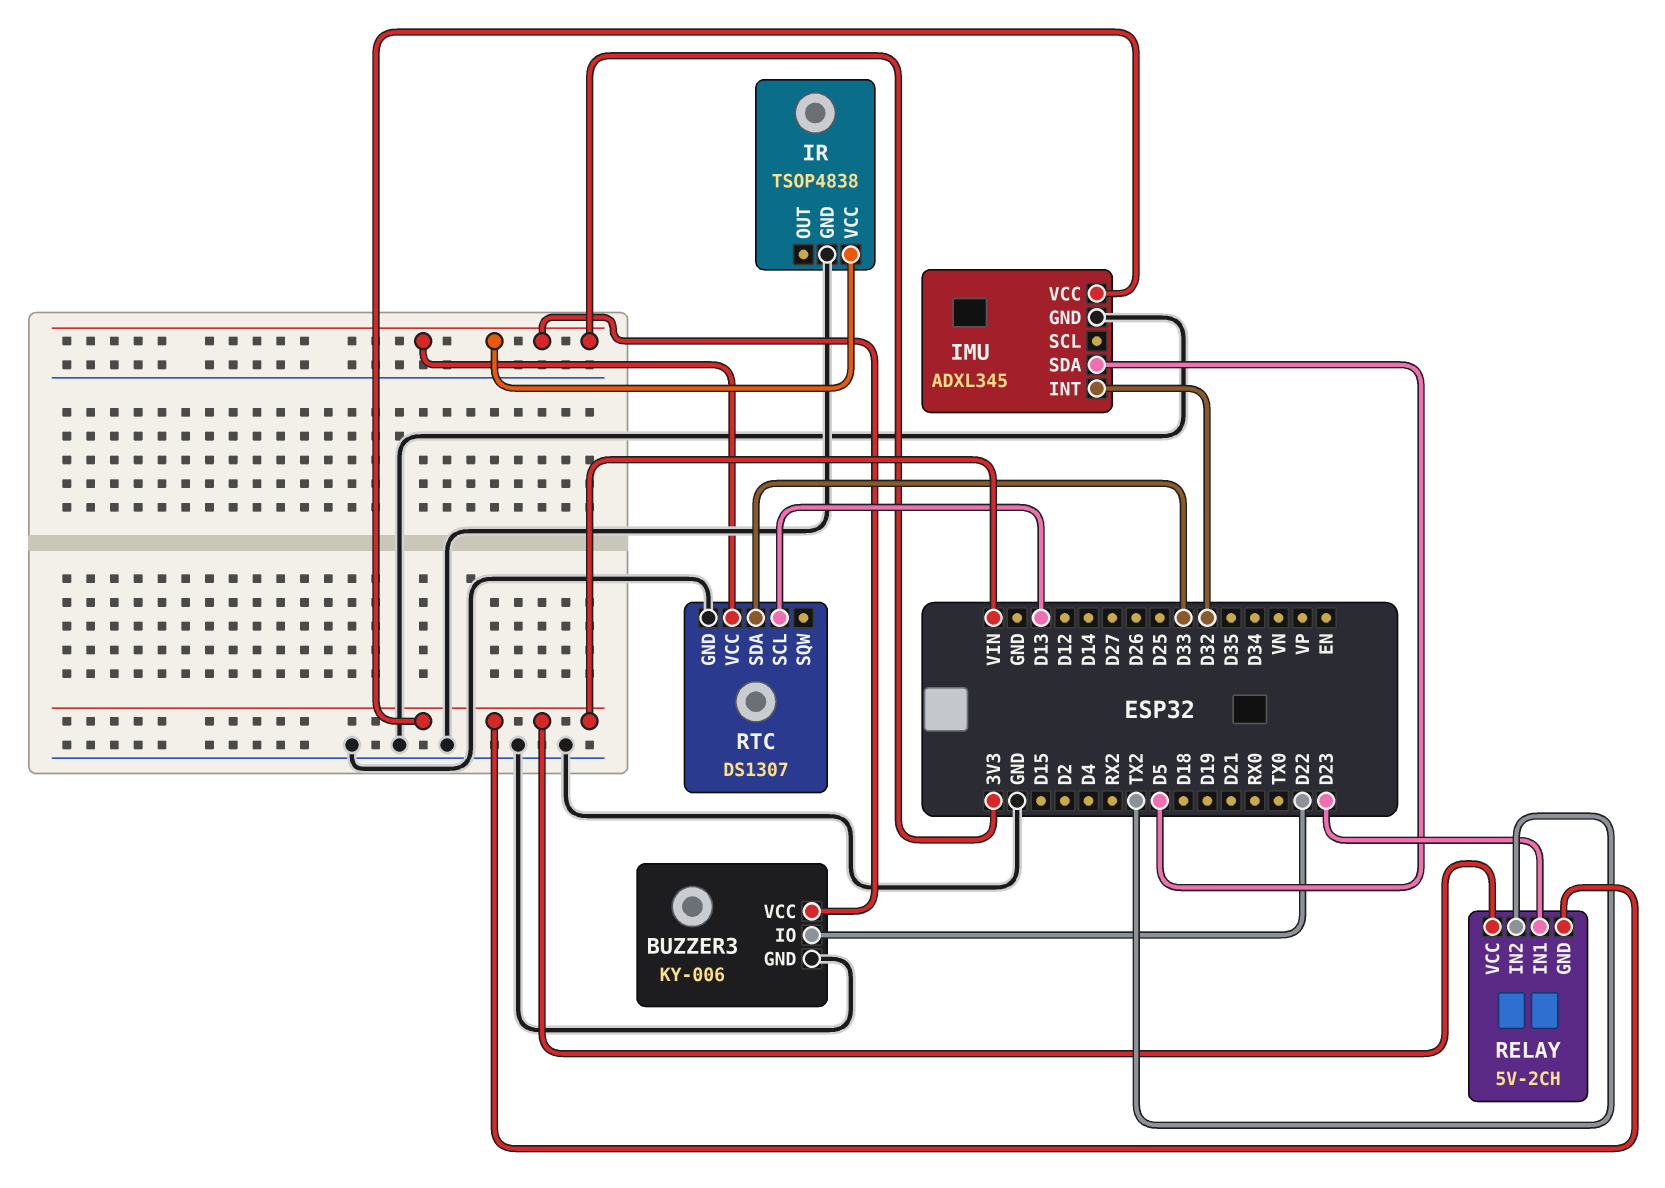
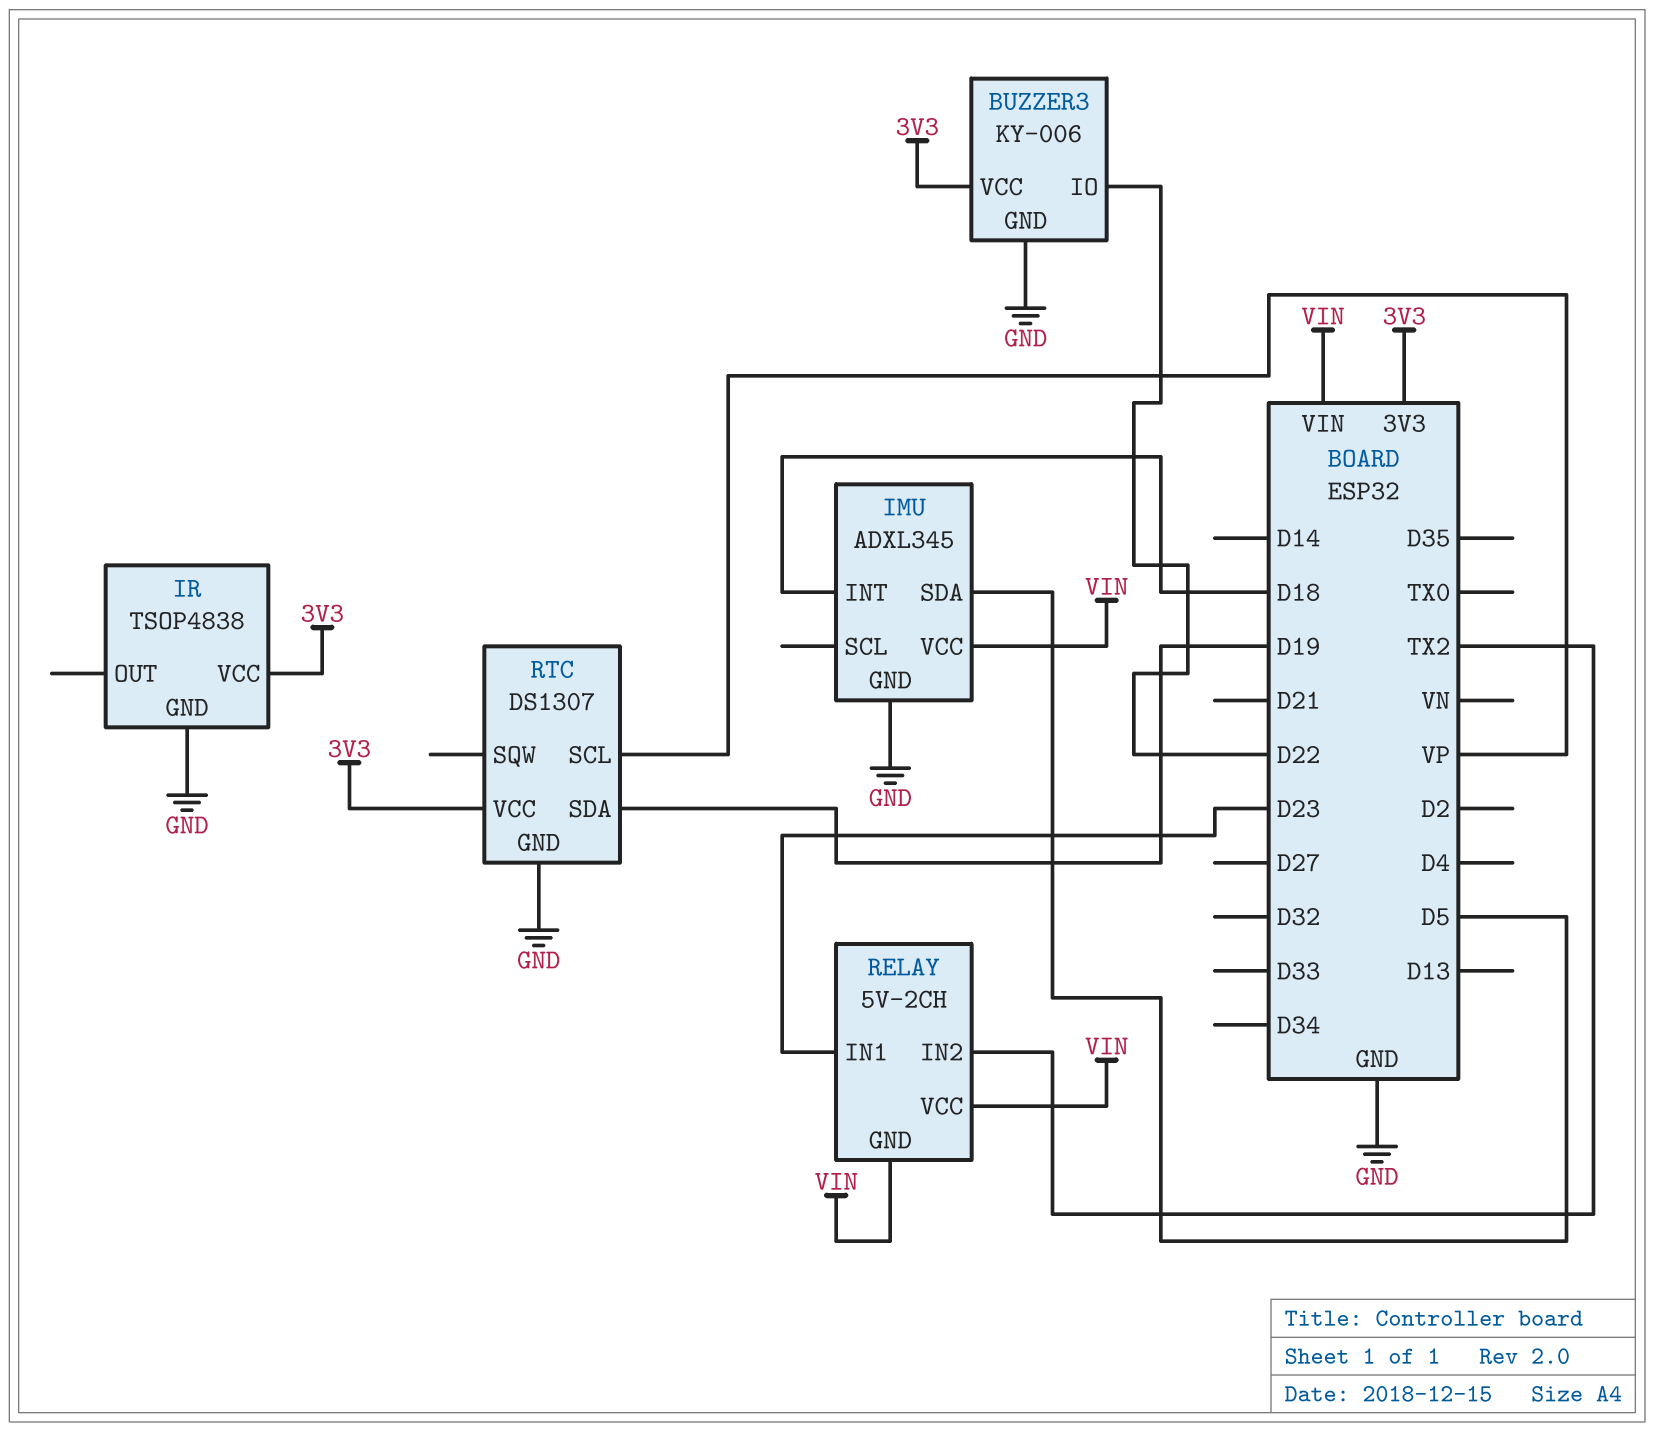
IMU pin INT: D32 -> D18
RTC pin SCL: D13 -> VP
RTC pin SDA: D33 -> D19

